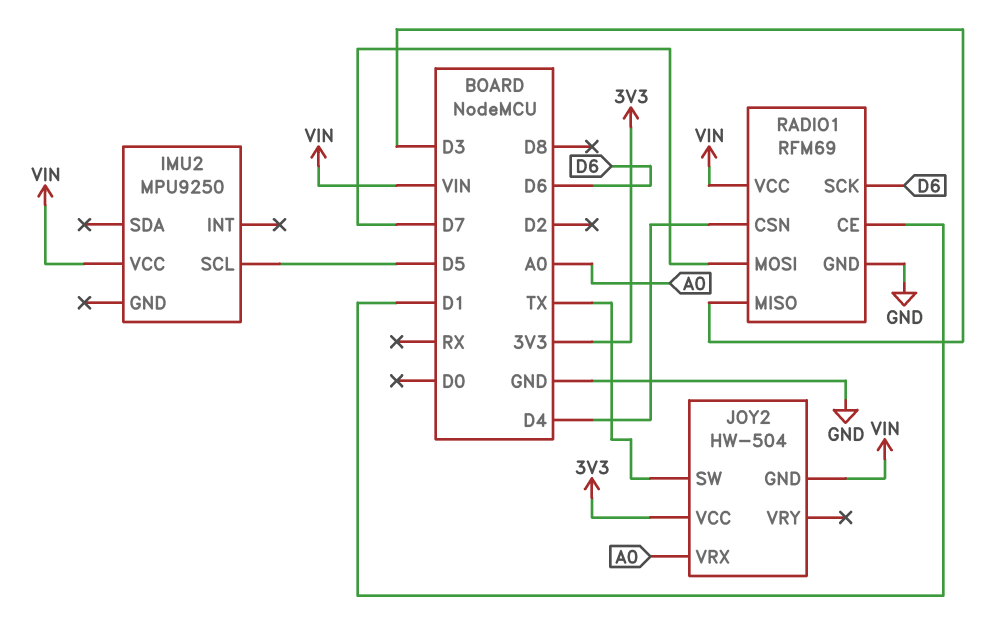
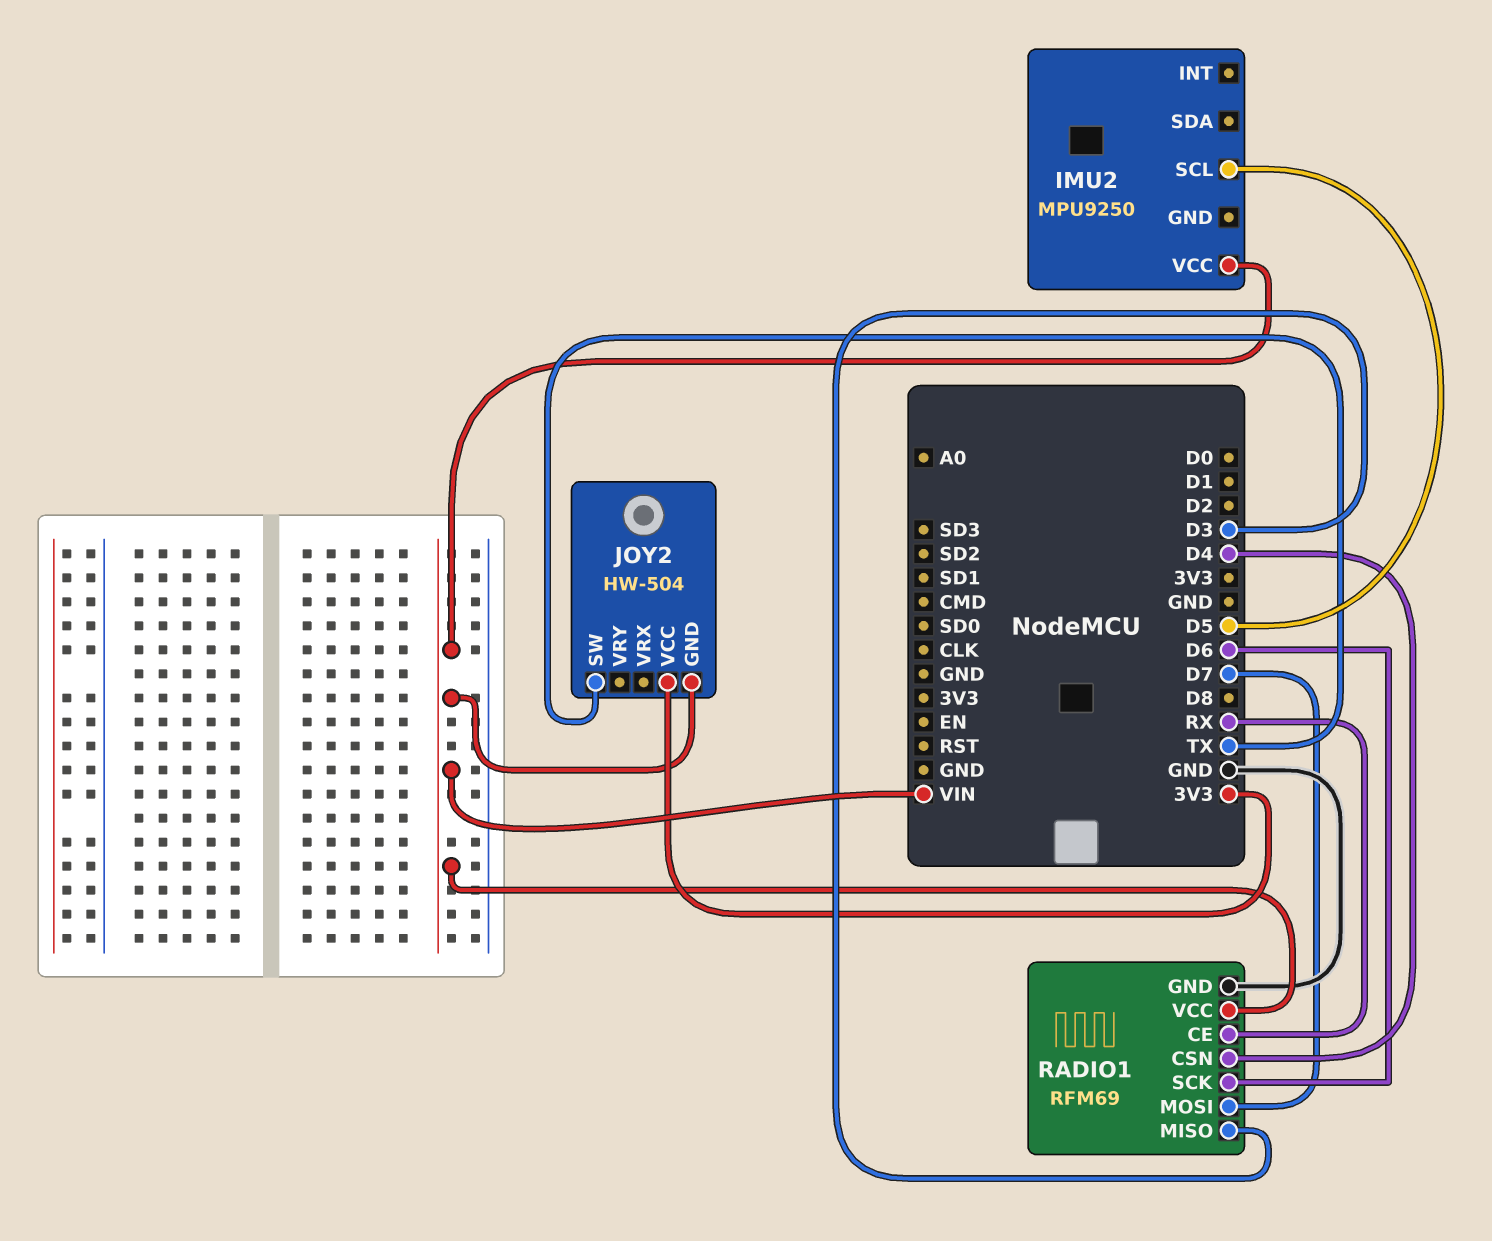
JOY2 pin VRX: A0 -> none
RADIO1 pin CE: D1 -> RX

